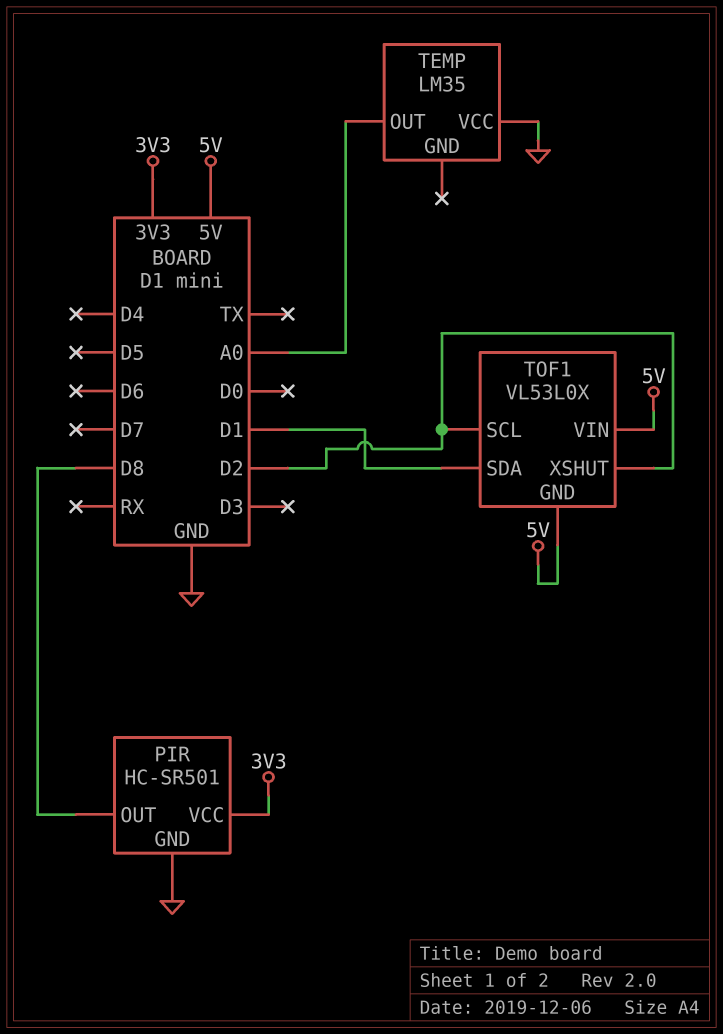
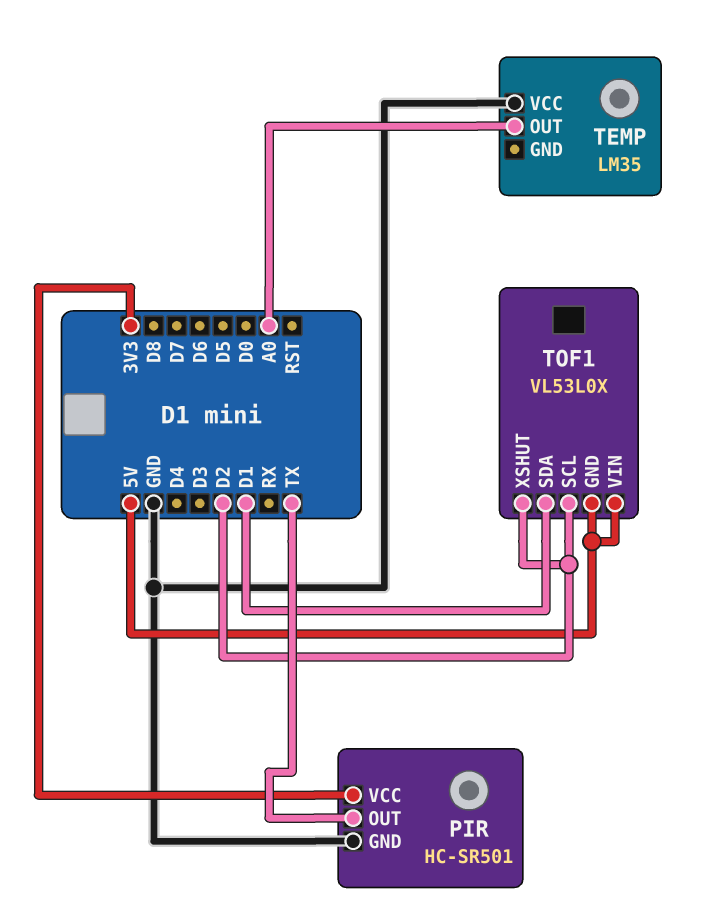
PIR pin OUT: D8 -> TX

